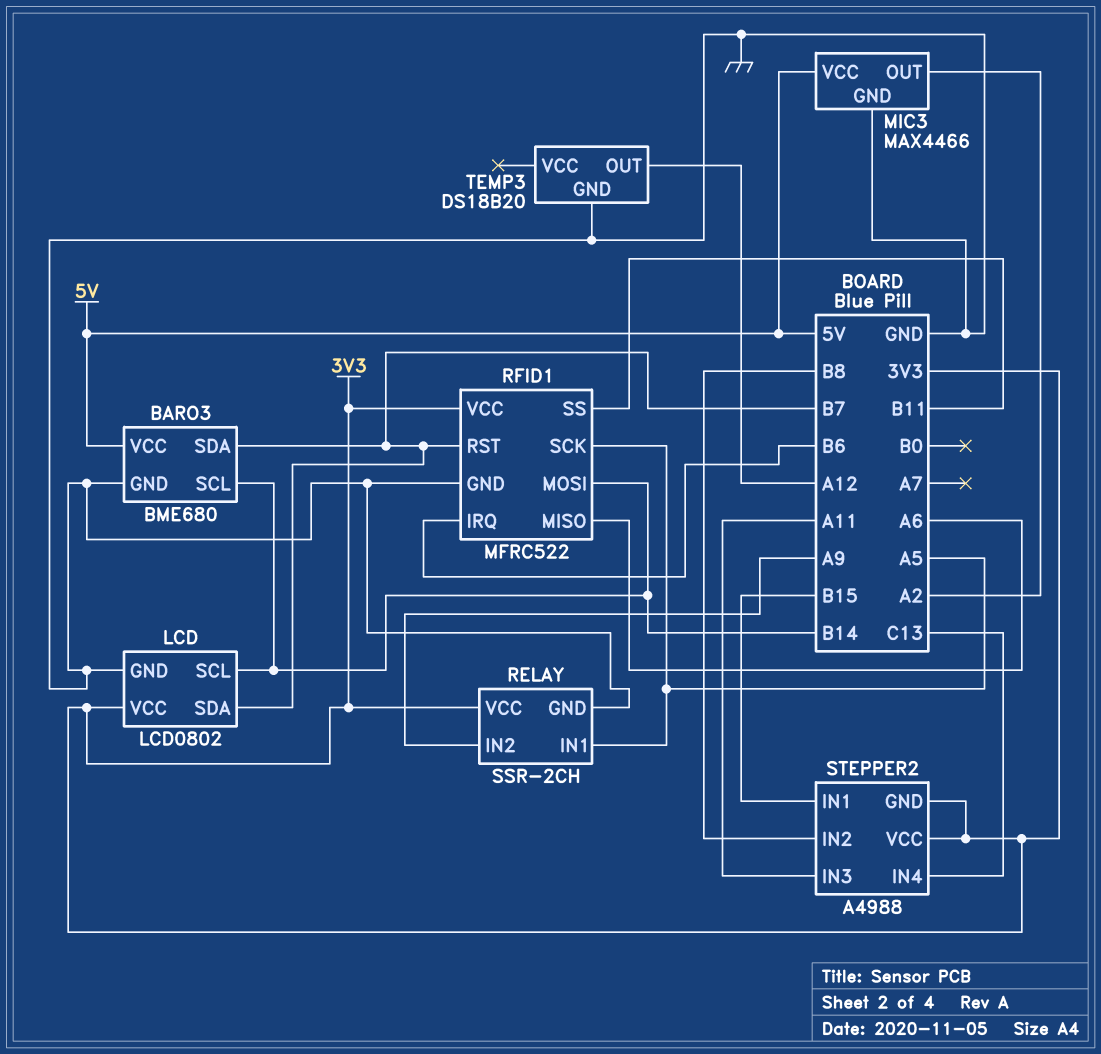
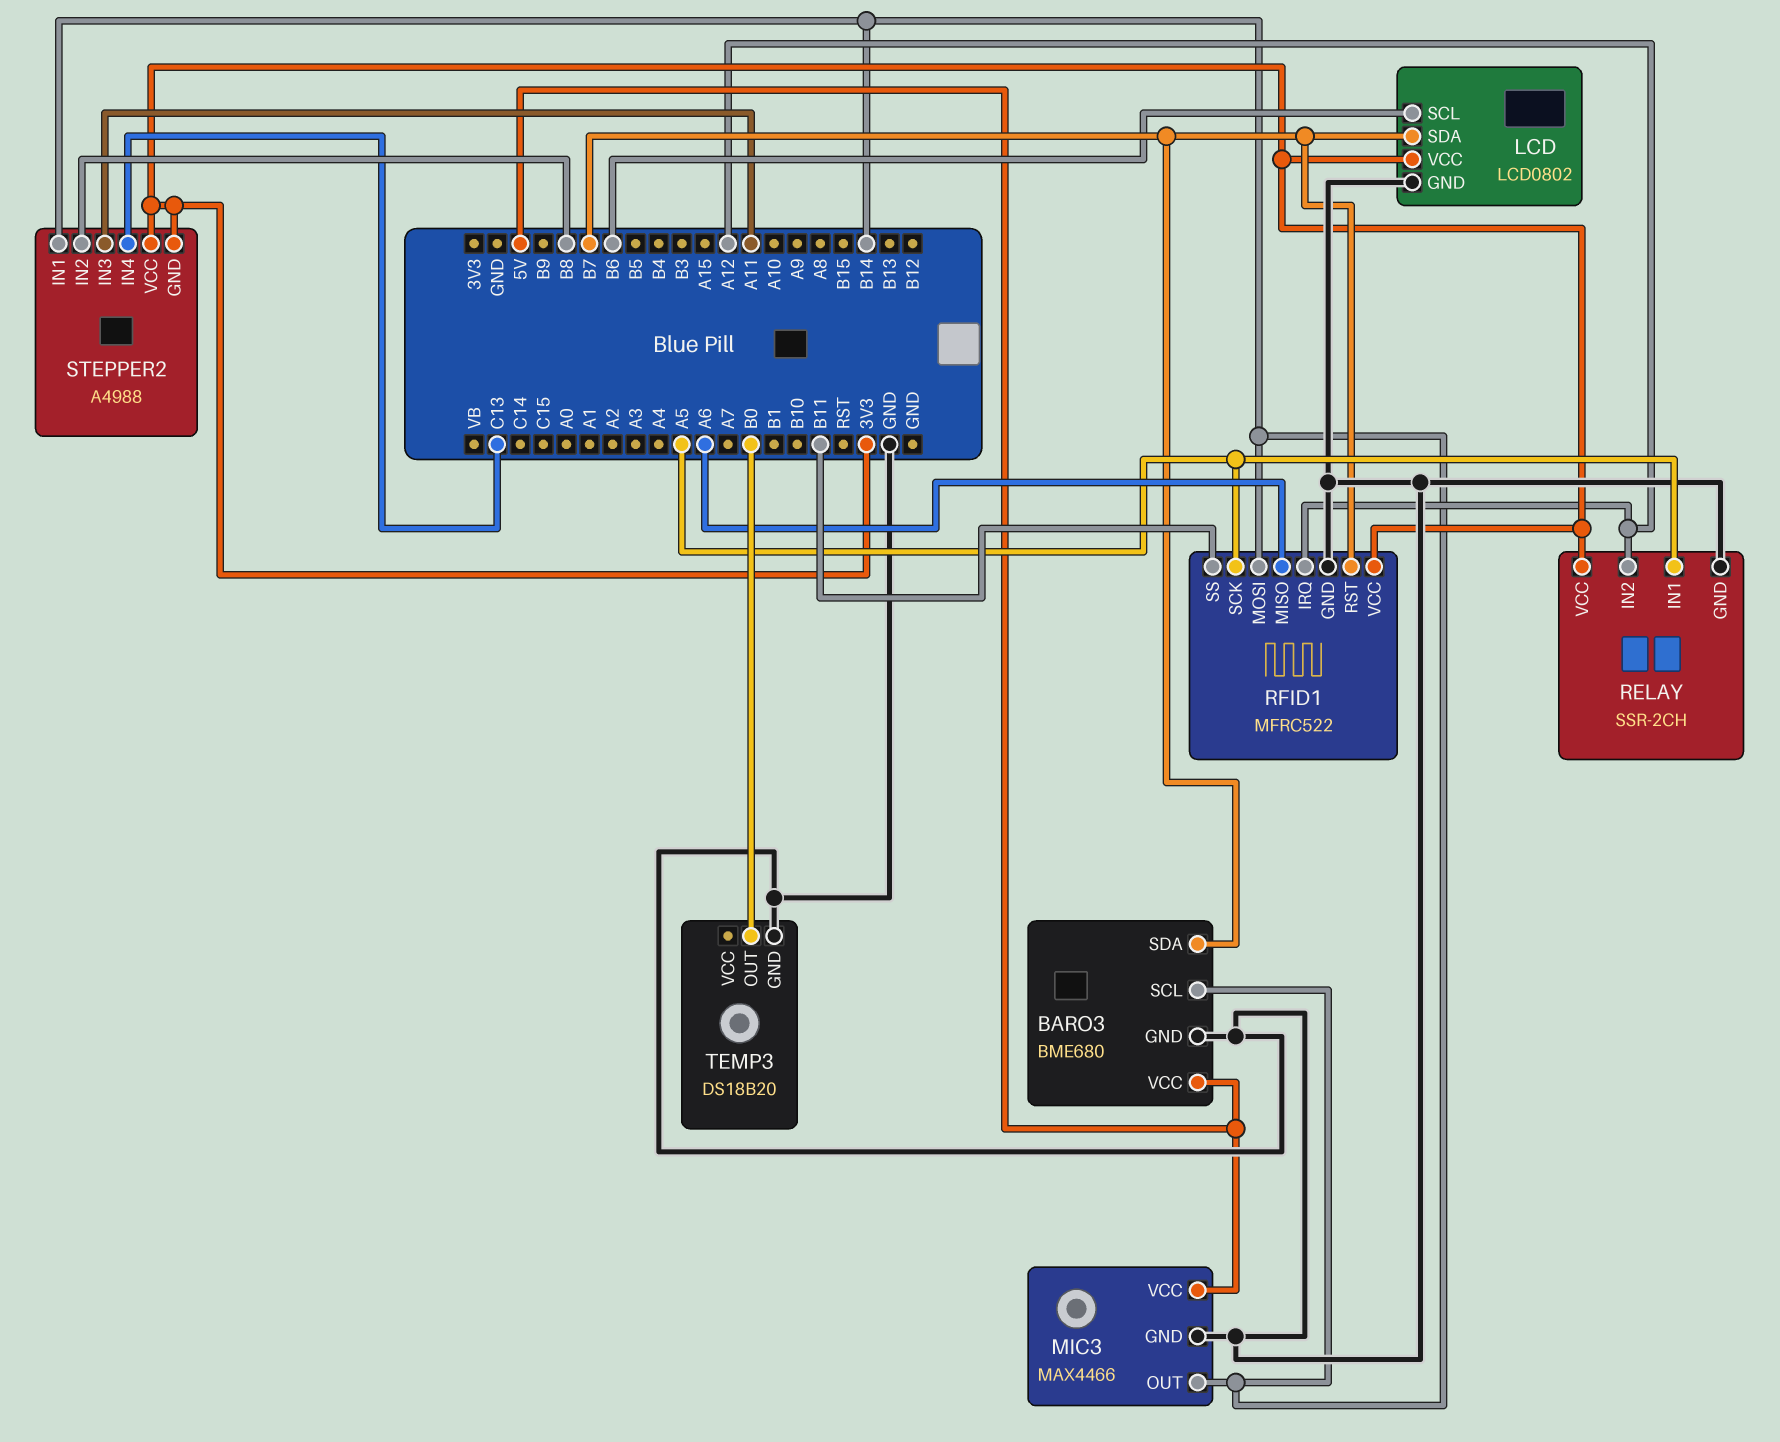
LCD pin SCL: B14 -> B6
MIC3 pin OUT: A2 -> B14
RELAY pin IN2: A9 -> A12
RFID1 pin IRQ: B6 -> A12
STEPPER2 pin IN1: B15 -> B14
TEMP3 pin OUT: A12 -> B0

